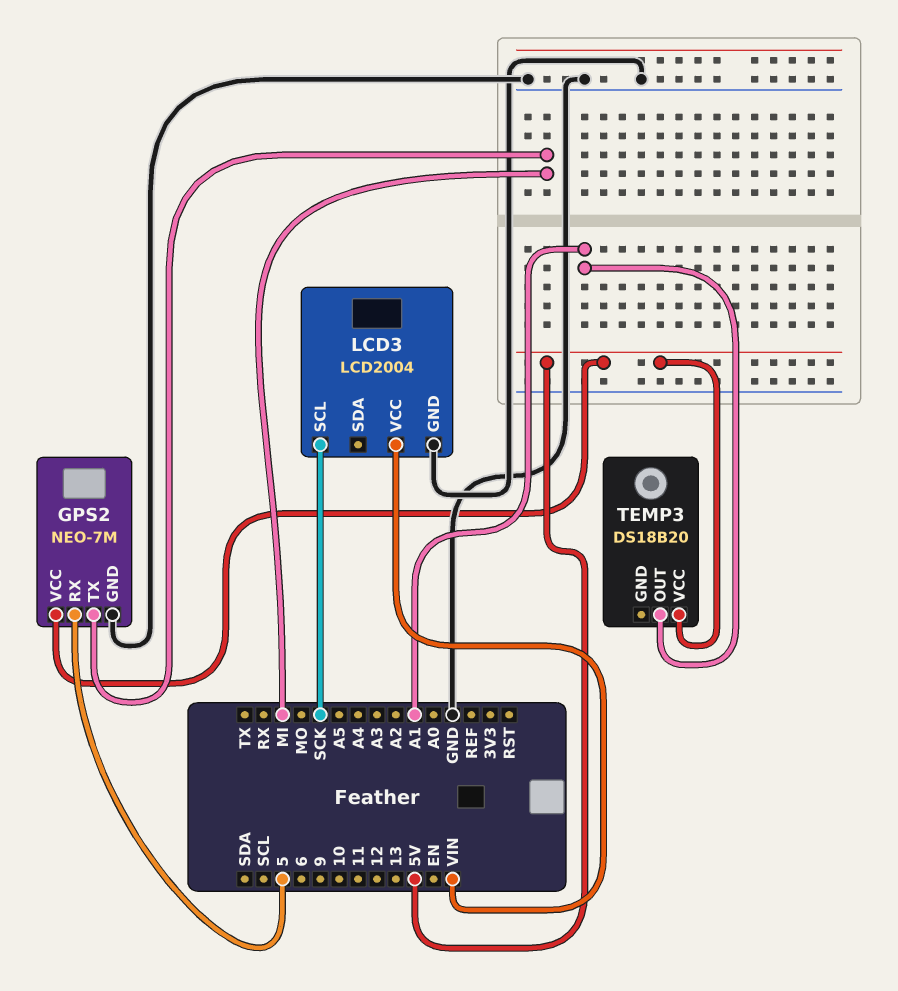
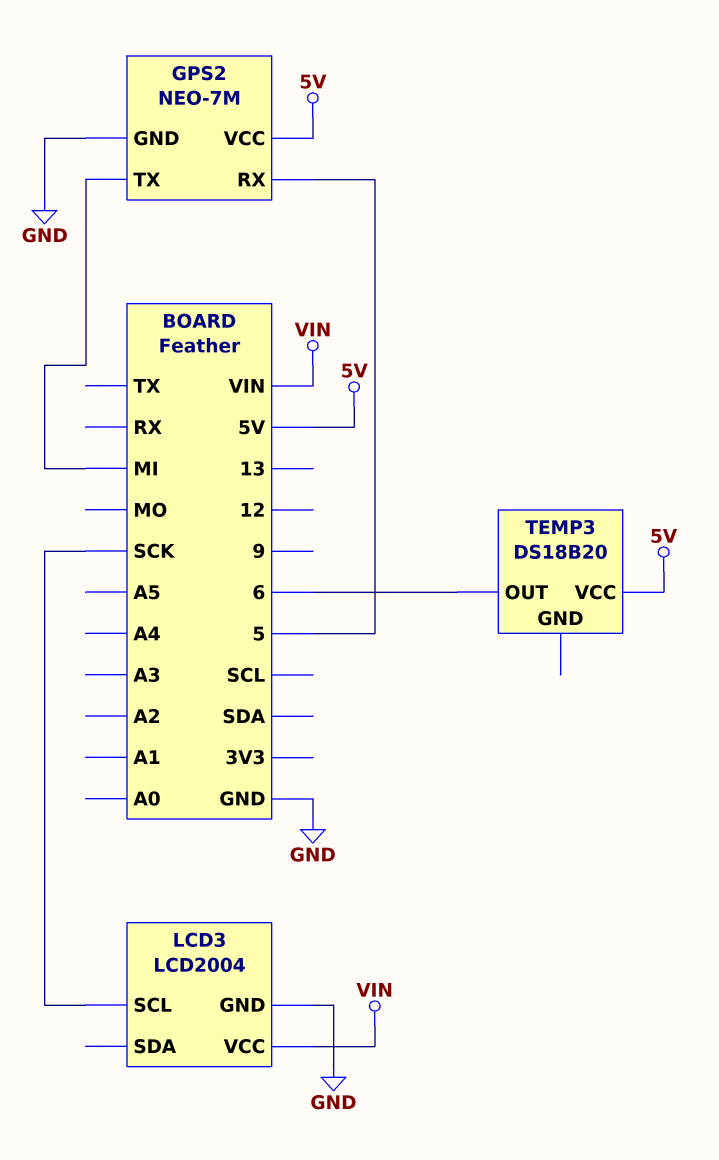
TEMP3 pin OUT: A1 -> 6

